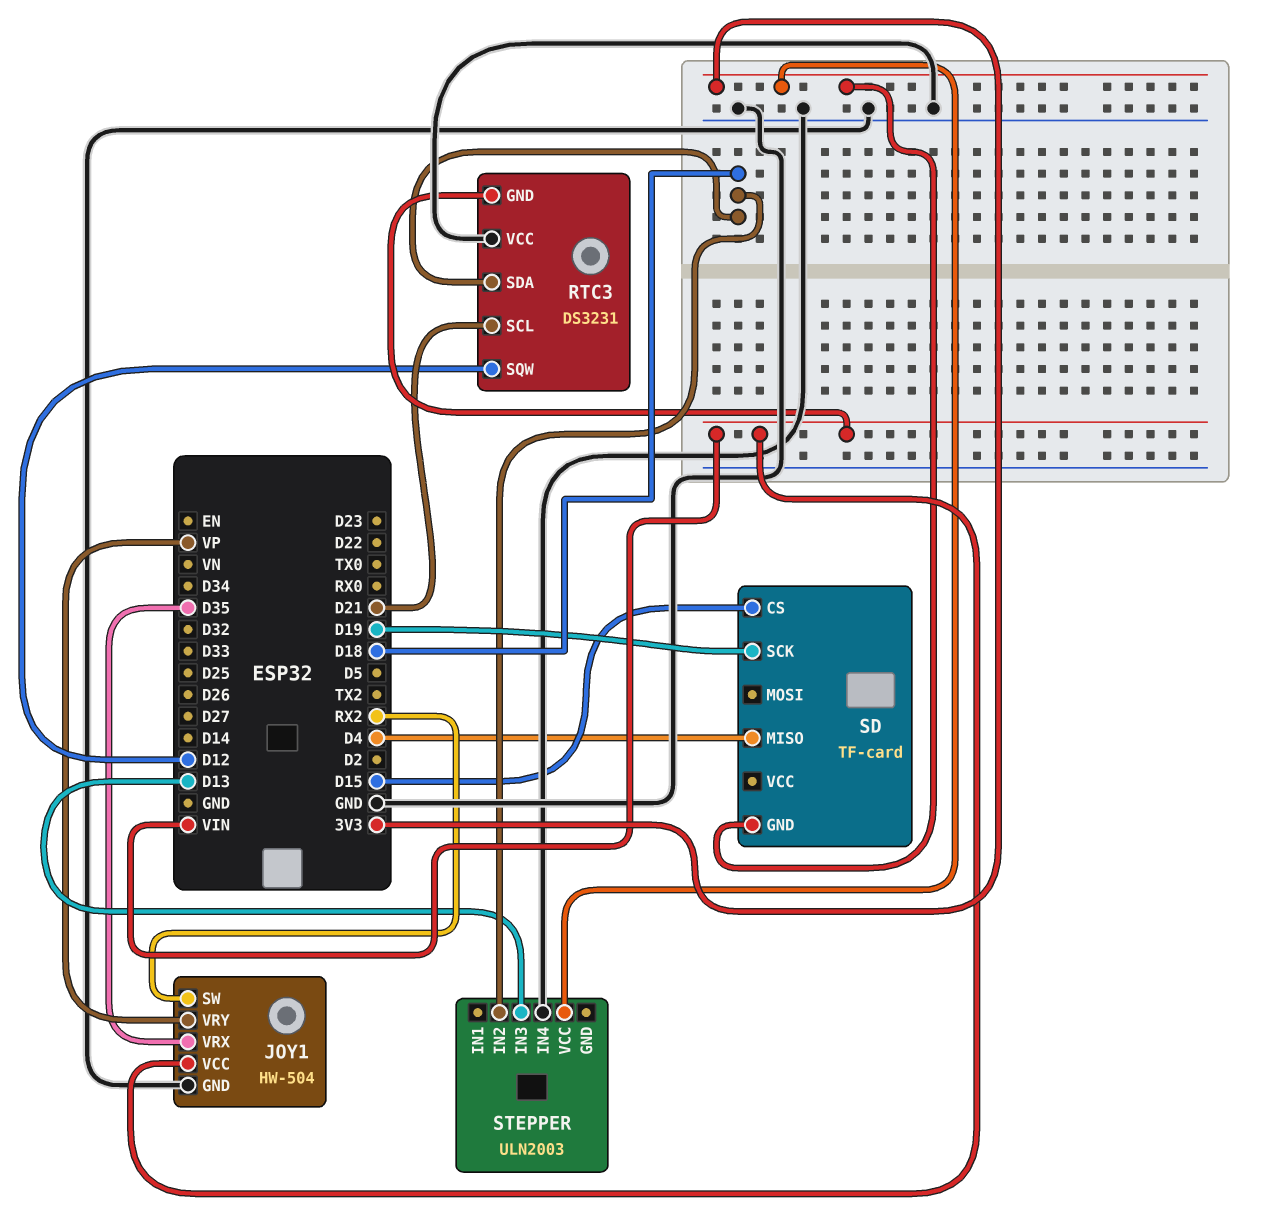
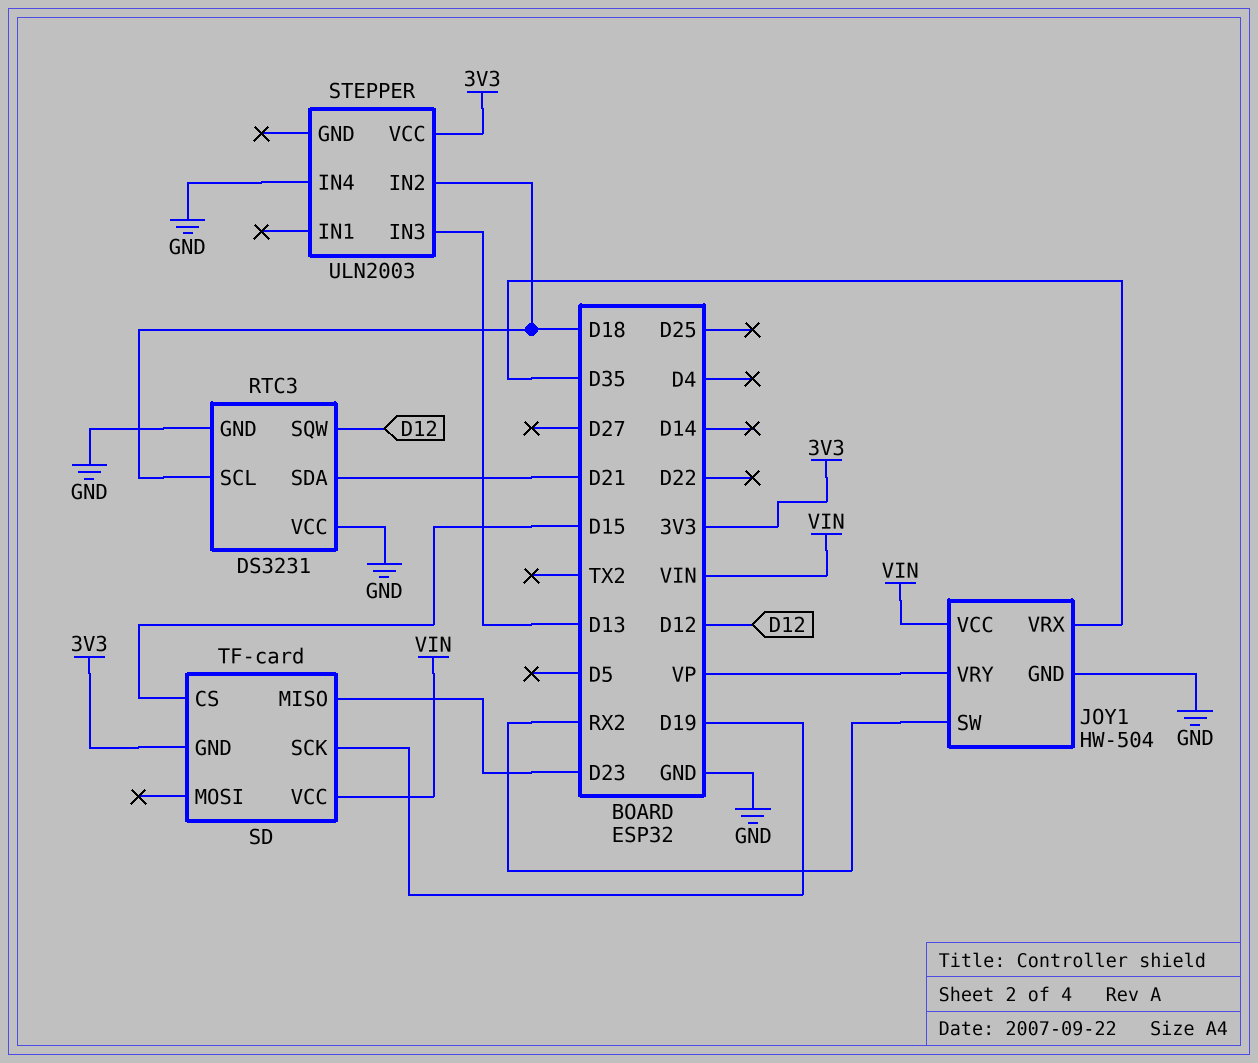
RTC3 pin GND: VIN -> GND
RTC3 pin SCL: D21 -> D18
RTC3 pin SDA: D18 -> D21
SD pin MISO: D4 -> D23
SD pin VCC: none -> VIN

